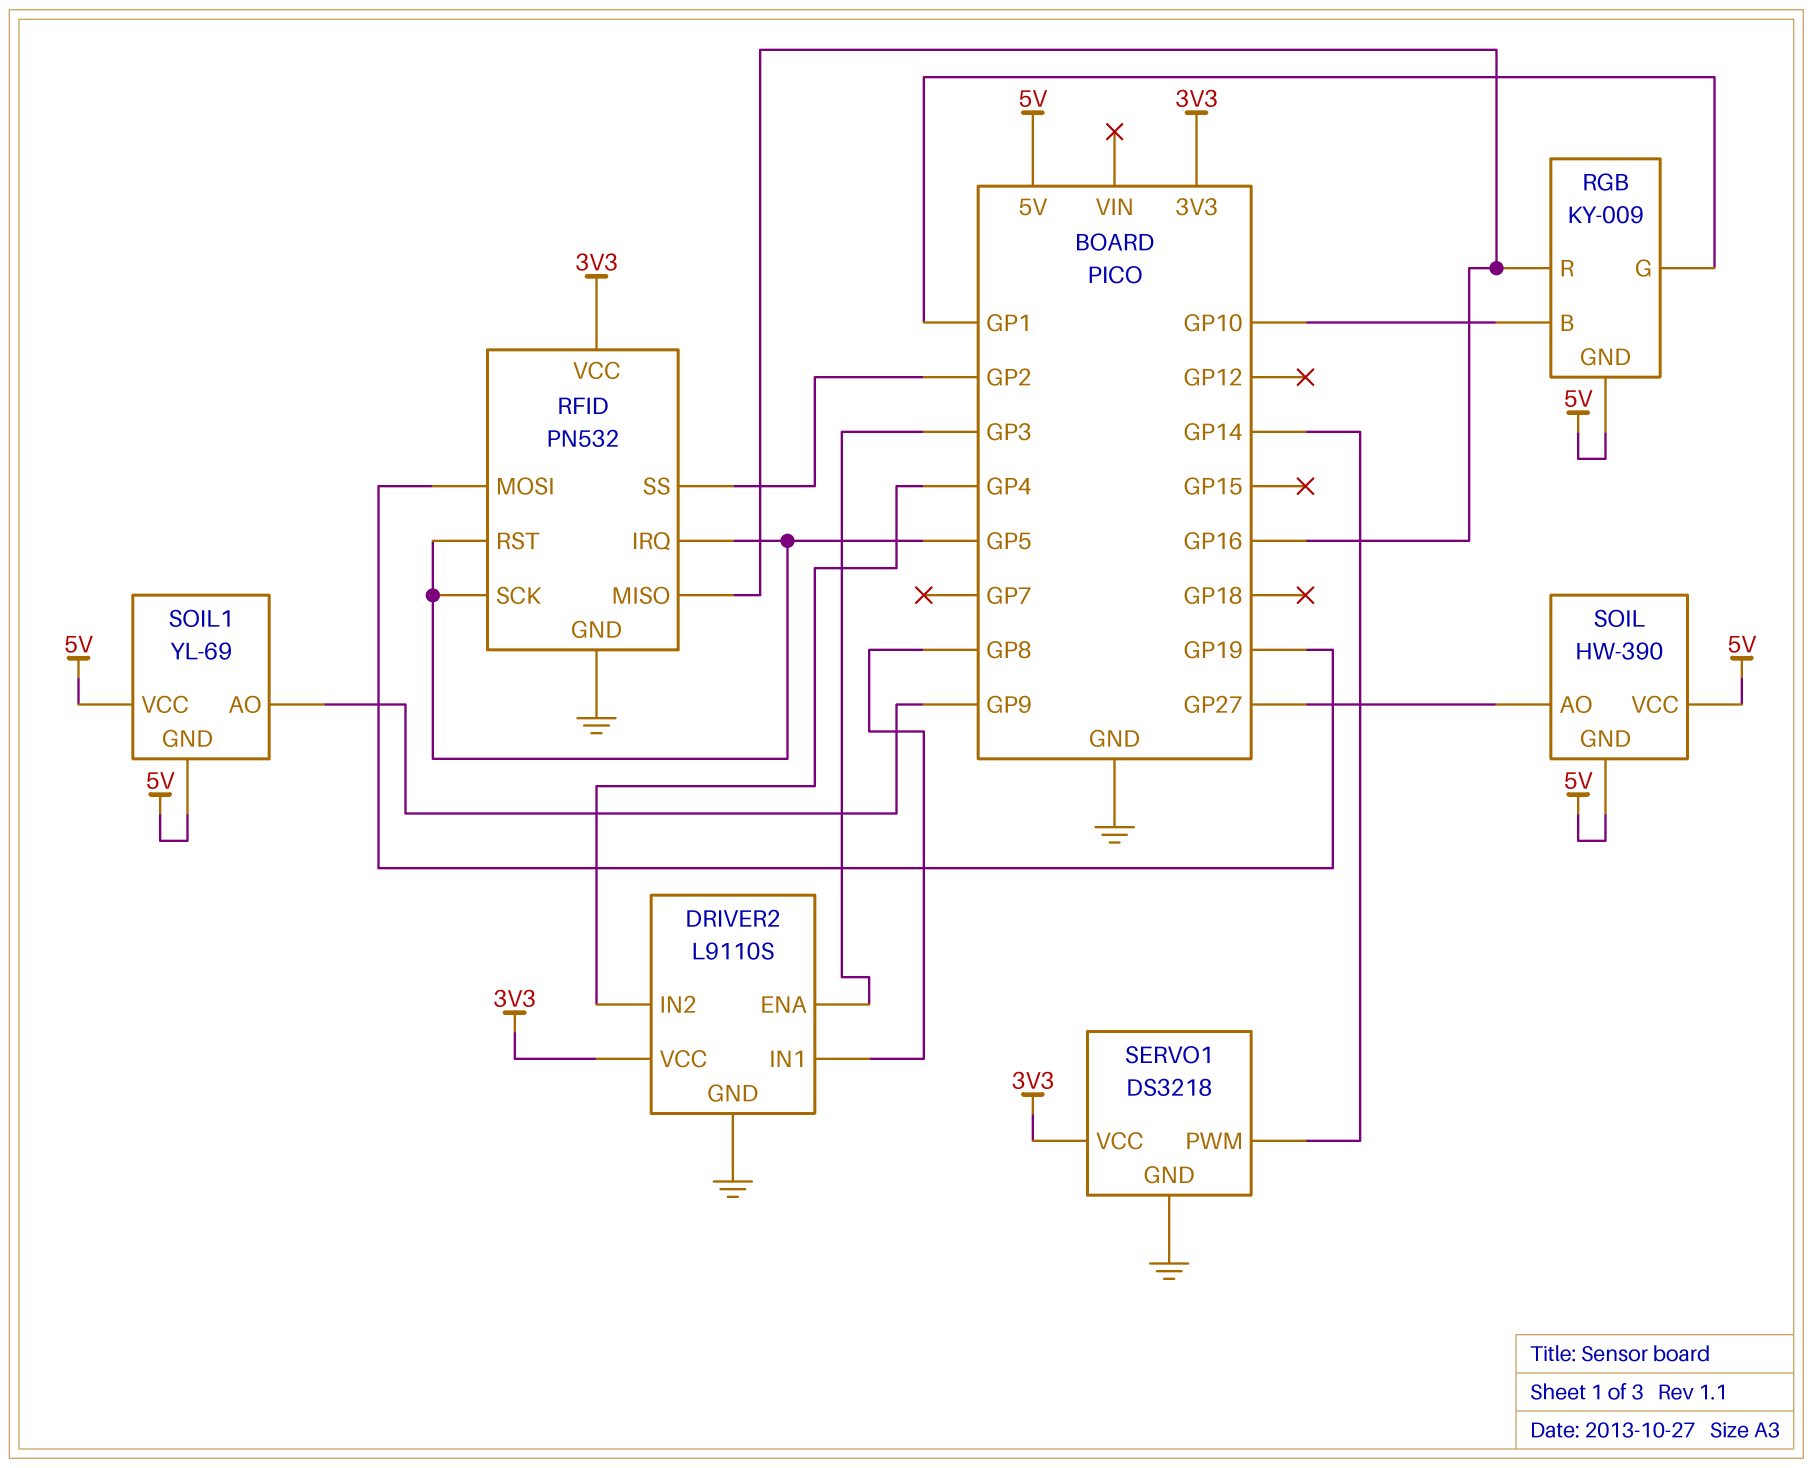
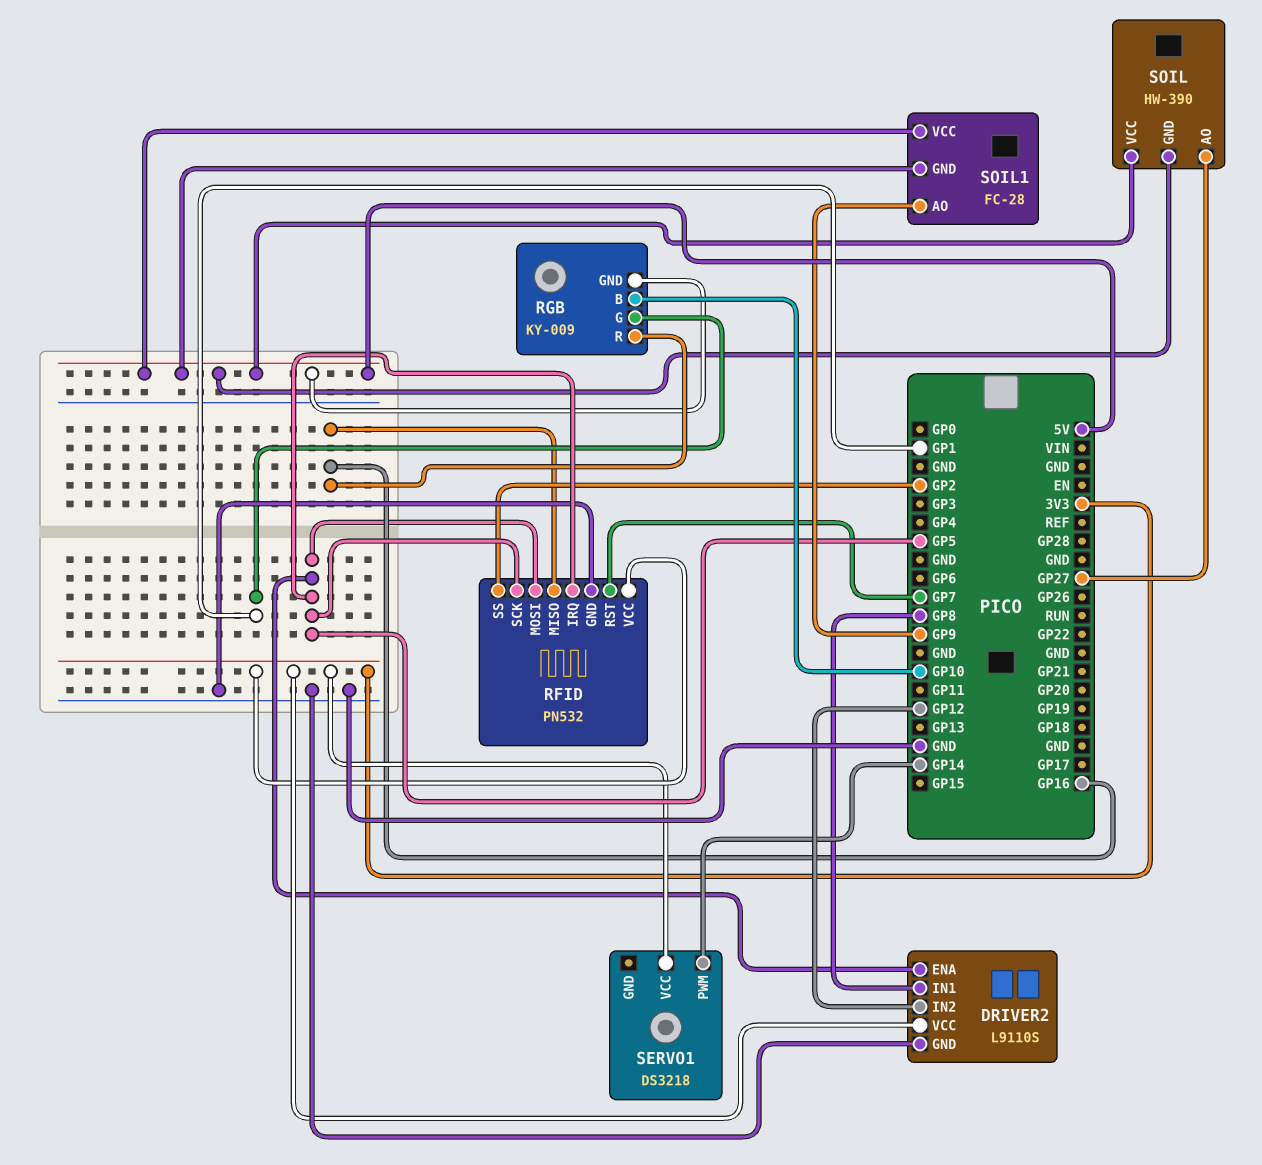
DRIVER2 pin ENA: GP3 -> GP5
DRIVER2 pin IN2: GP4 -> GP12
RFID pin MOSI: GP19 -> GP5
RFID pin RST: GP5 -> GP7
SERVO1 pin GND: GND -> none
SOIL1: YL-69 -> FC-28

